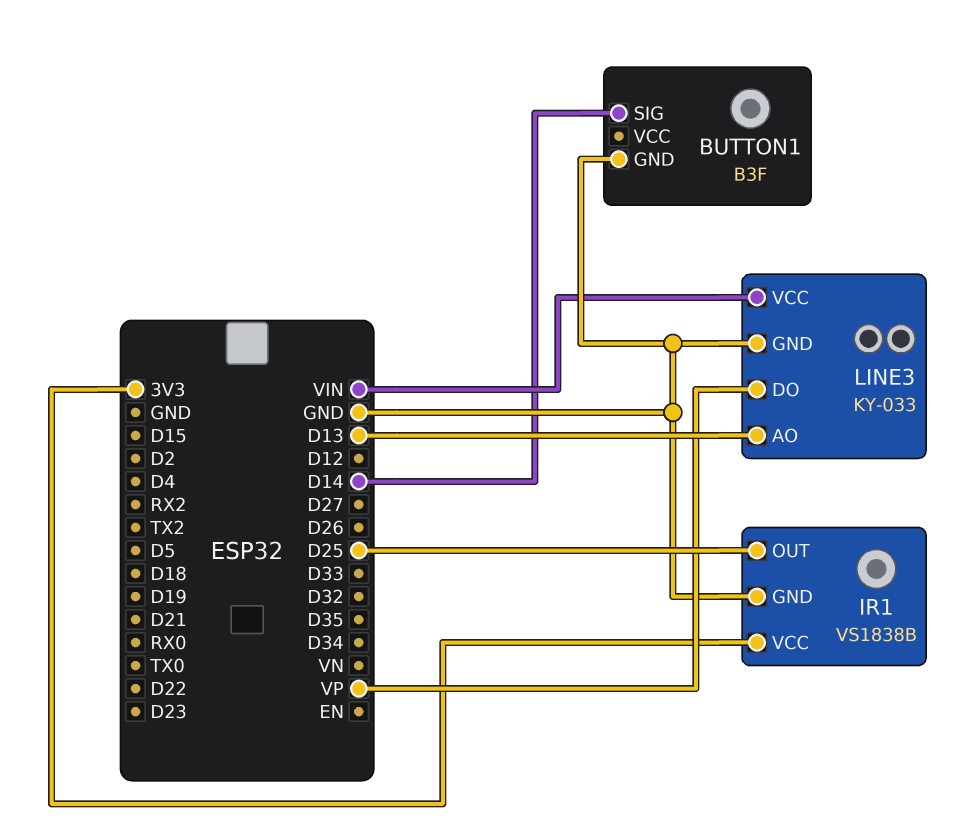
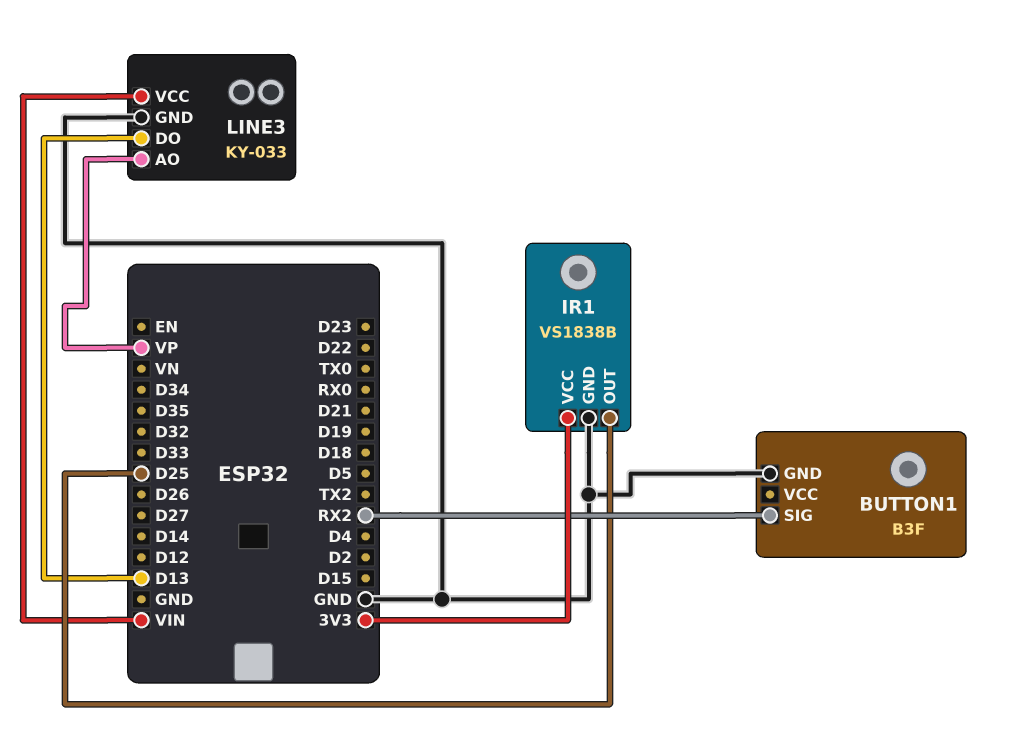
BUTTON1 pin SIG: D14 -> RX2
LINE3 pin AO: D13 -> VP
LINE3 pin DO: VP -> D13

